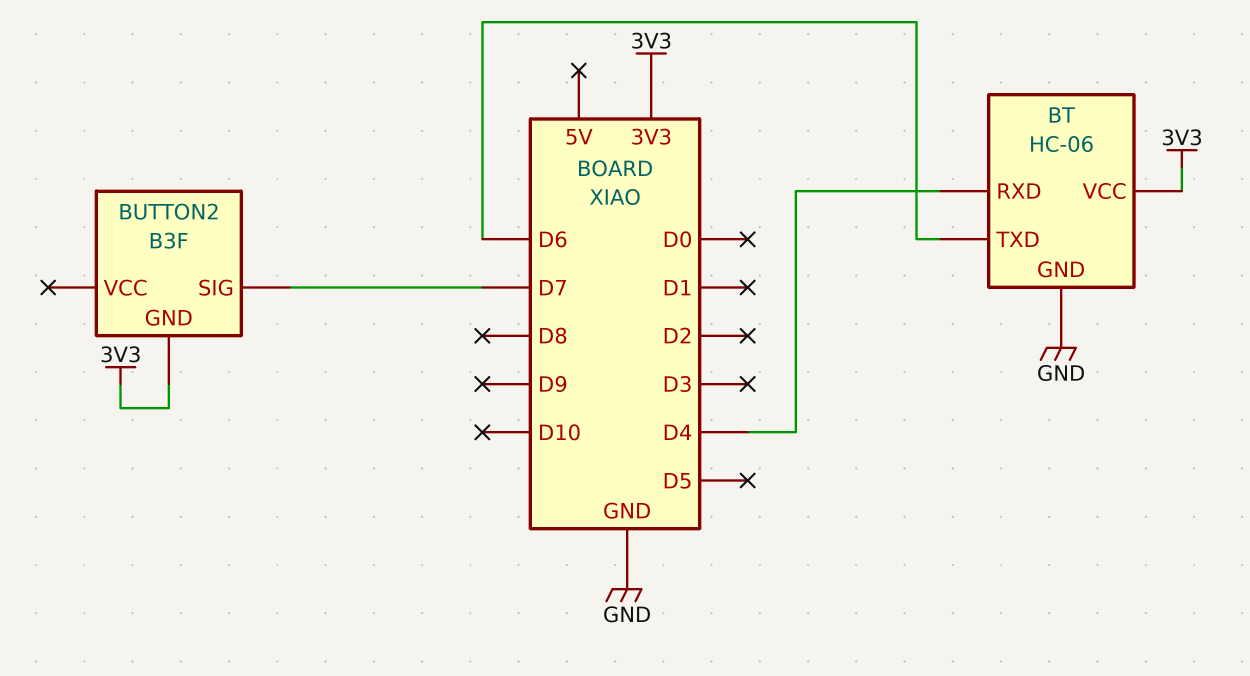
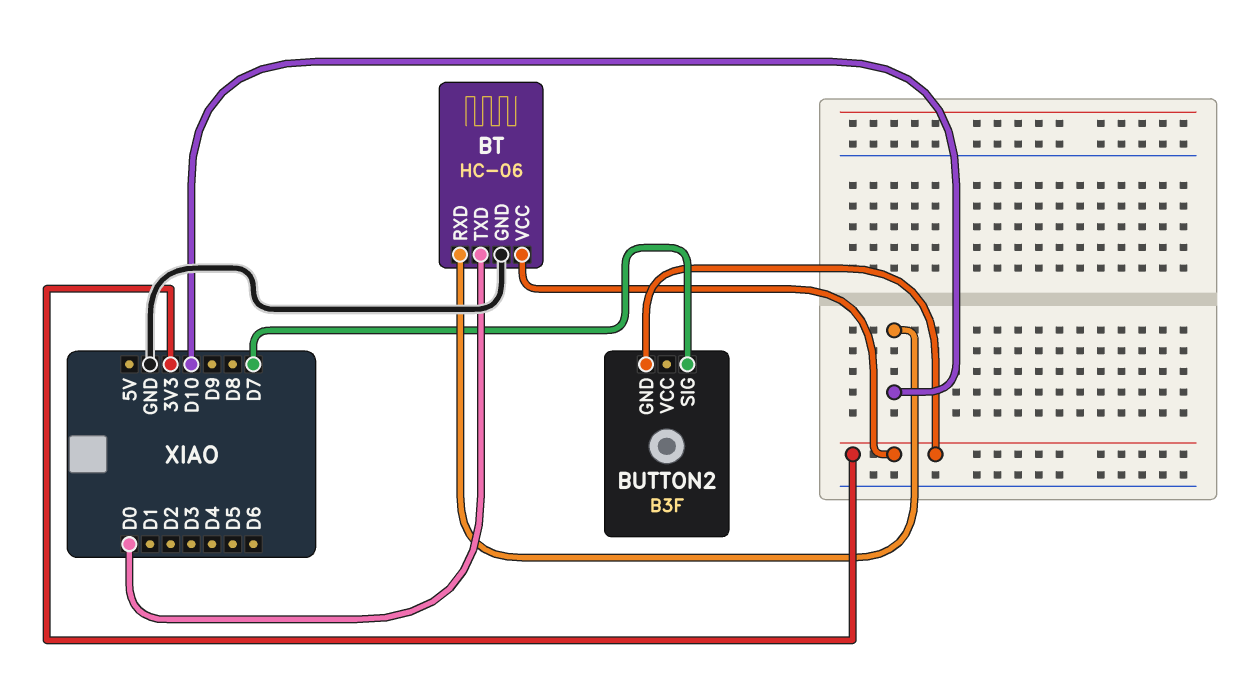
BT pin RXD: D4 -> D10
BT pin TXD: D6 -> D0

